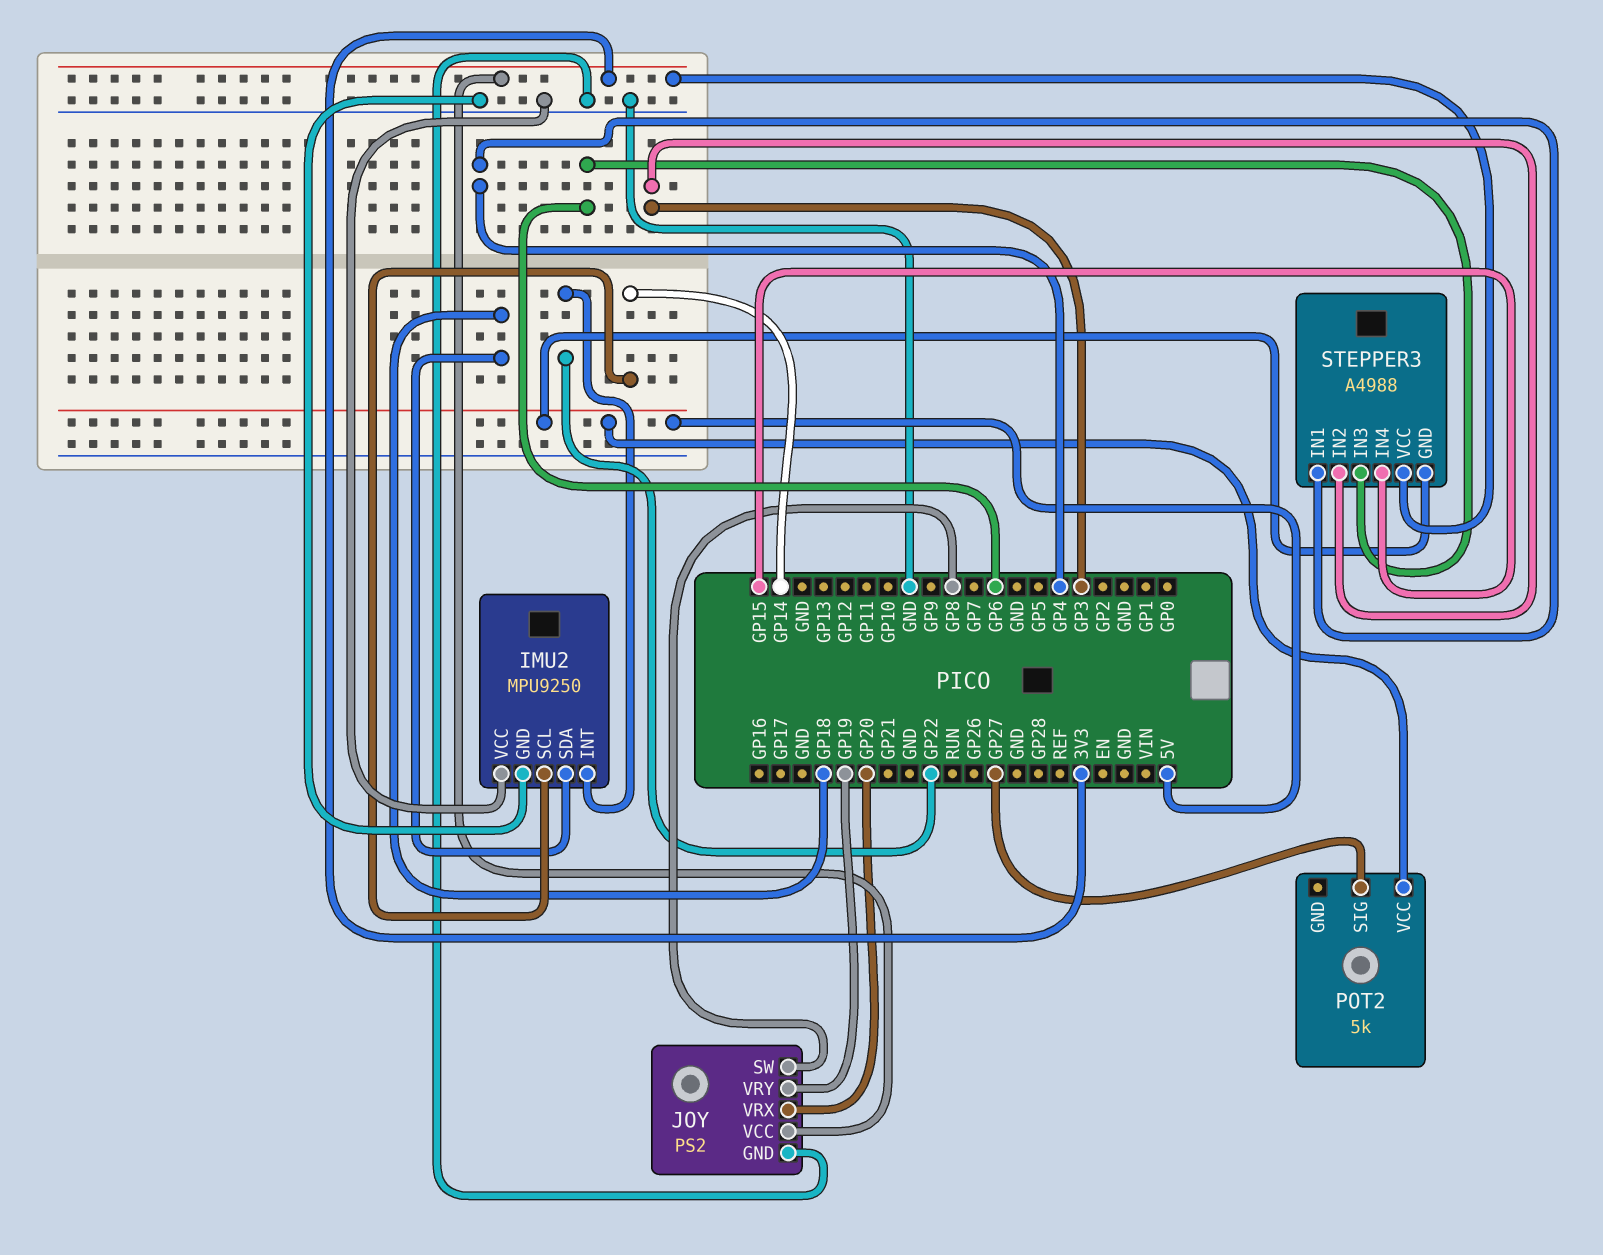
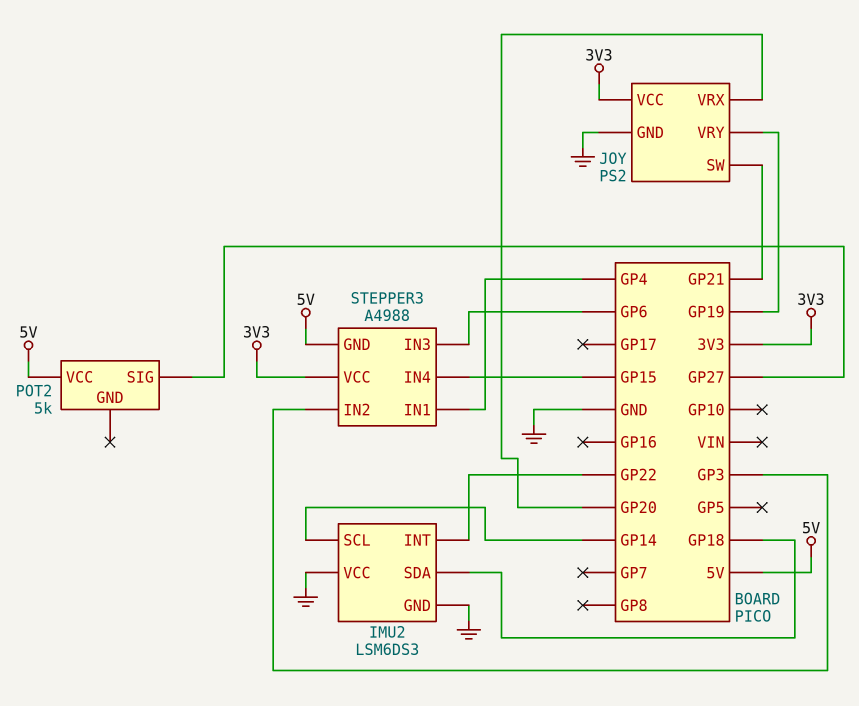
IMU2: MPU9250 -> LSM6DS3
JOY pin SW: GP8 -> GP21

